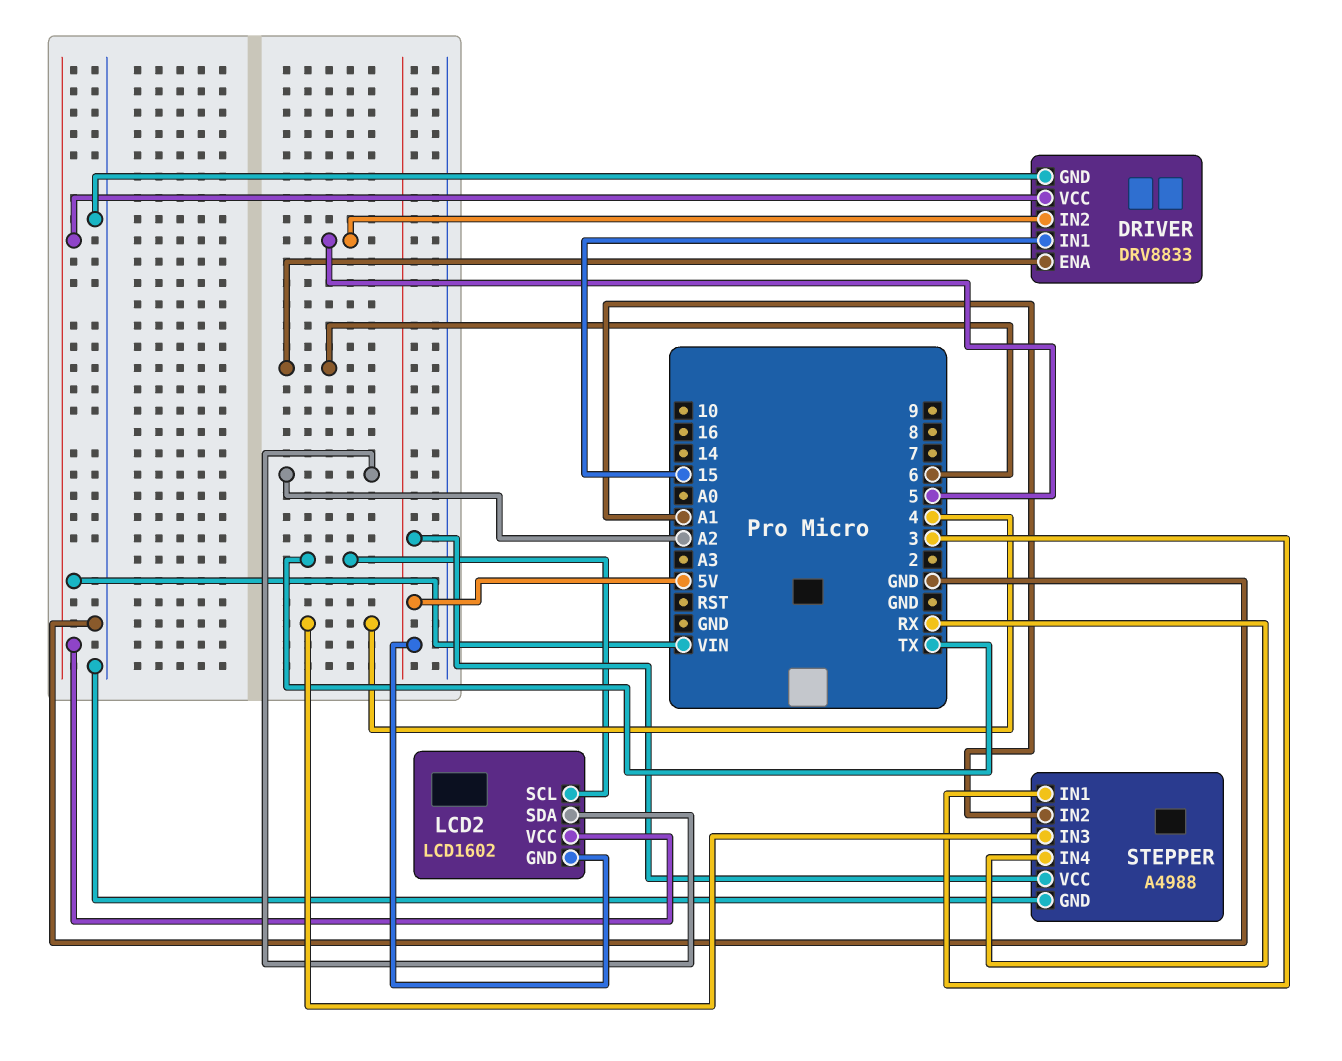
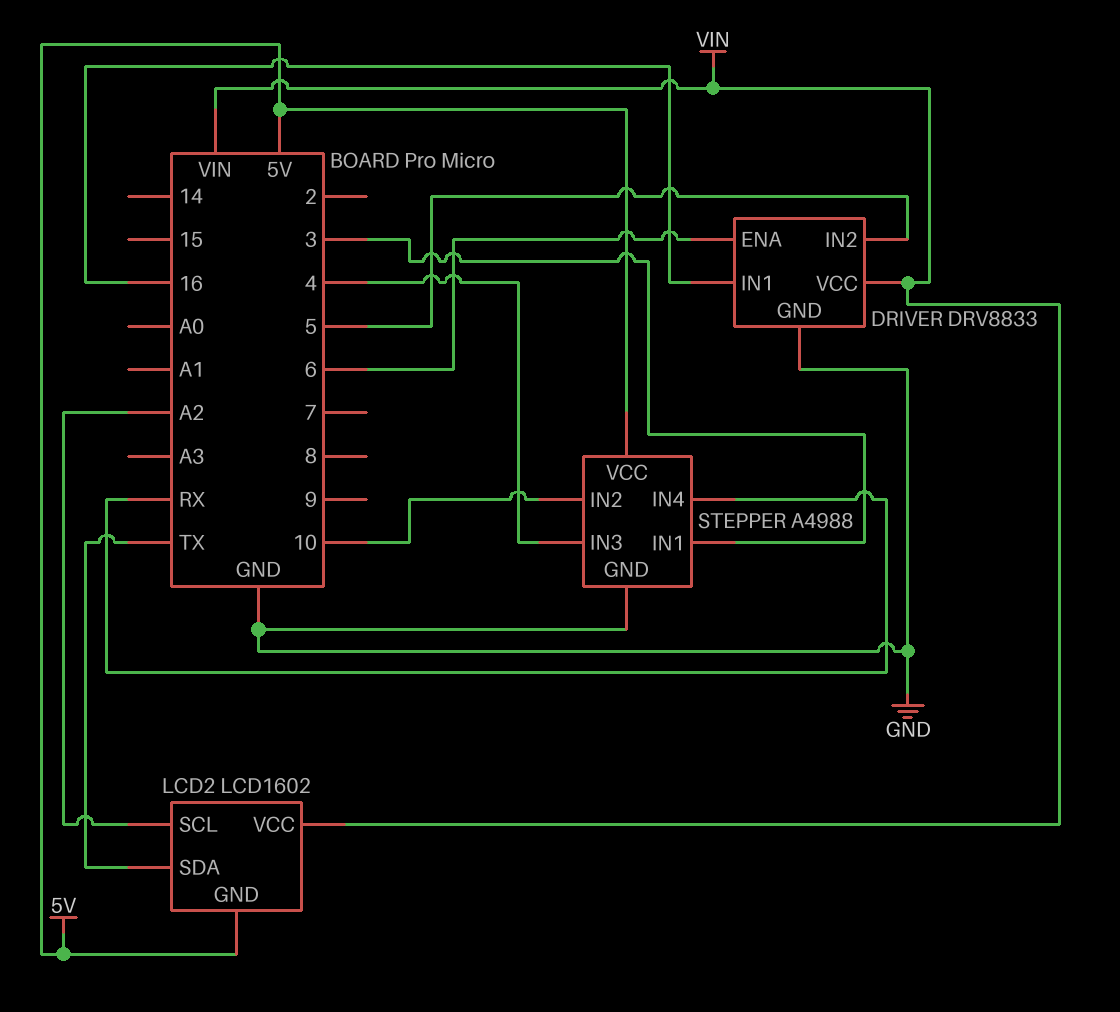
DRIVER pin IN1: 15 -> 16
LCD2 pin SCL: TX -> A2
LCD2 pin SDA: A2 -> TX
STEPPER pin IN2: A1 -> 10

